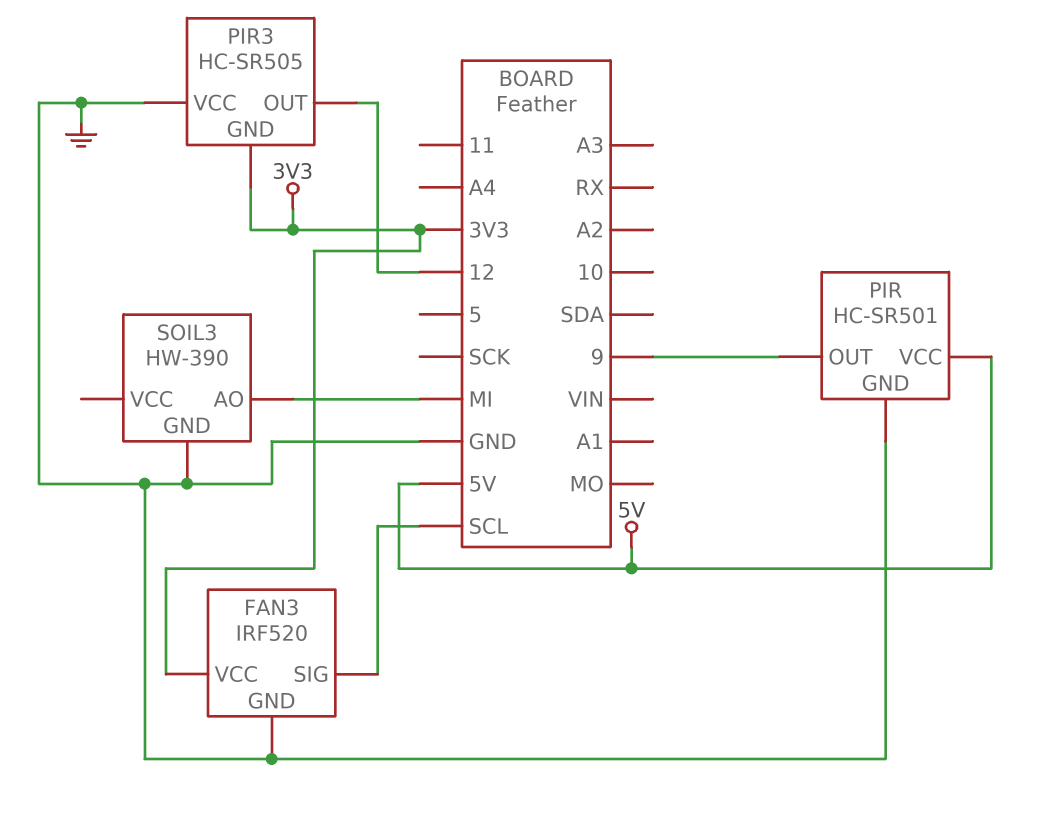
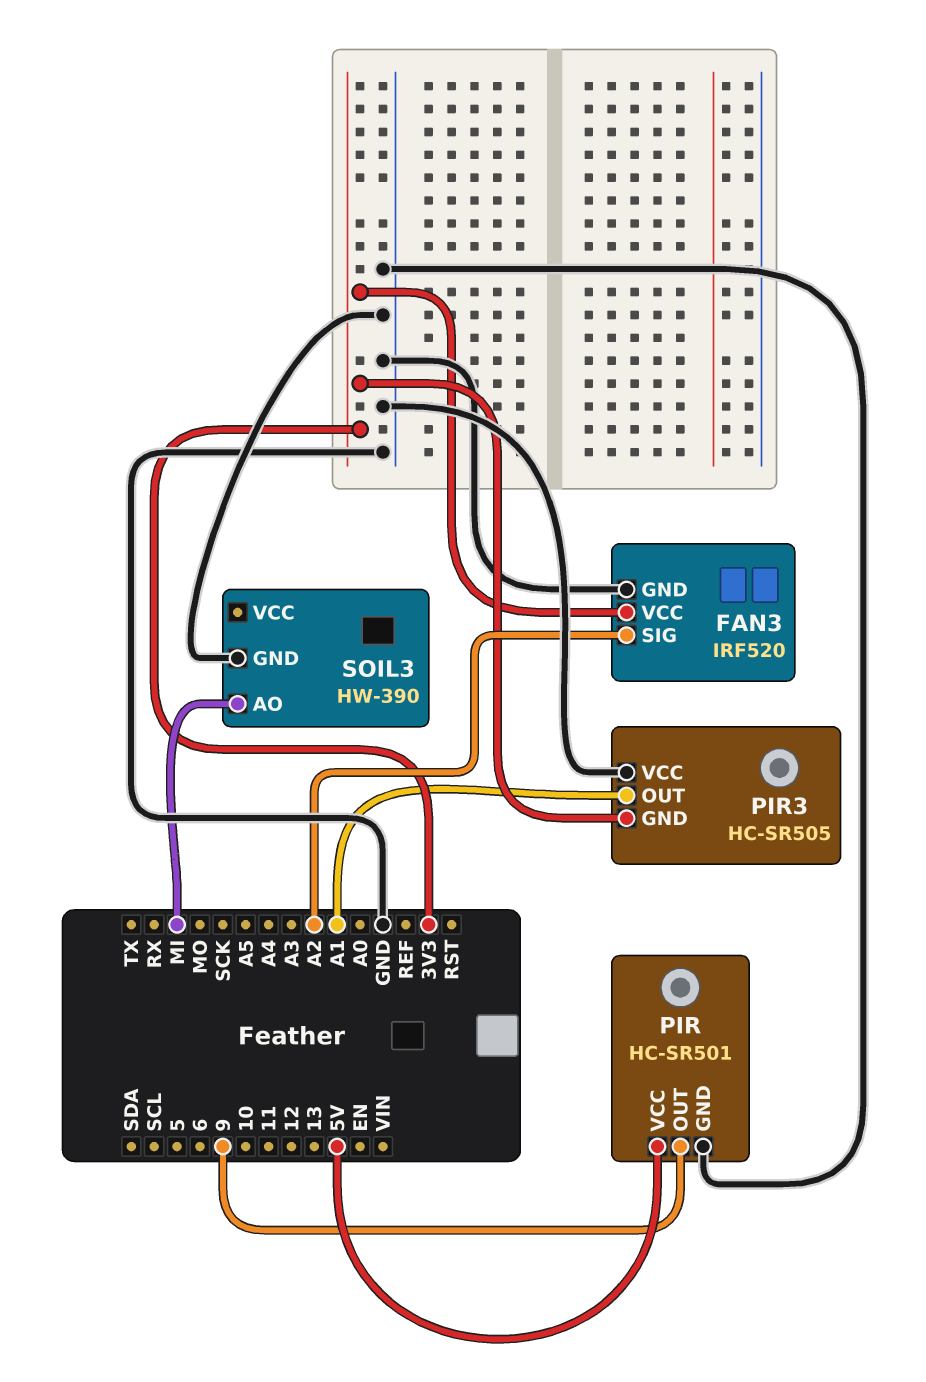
FAN3 pin SIG: SCL -> A2
PIR3 pin OUT: 12 -> A1

